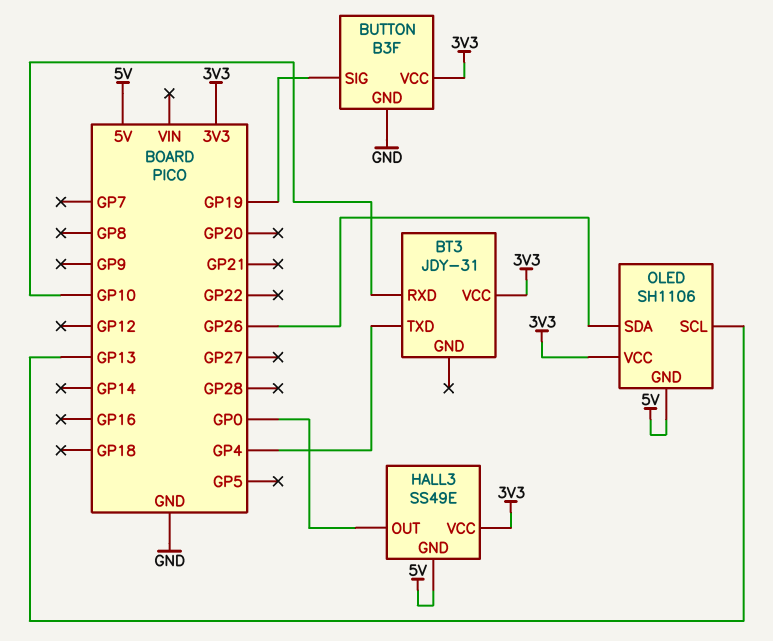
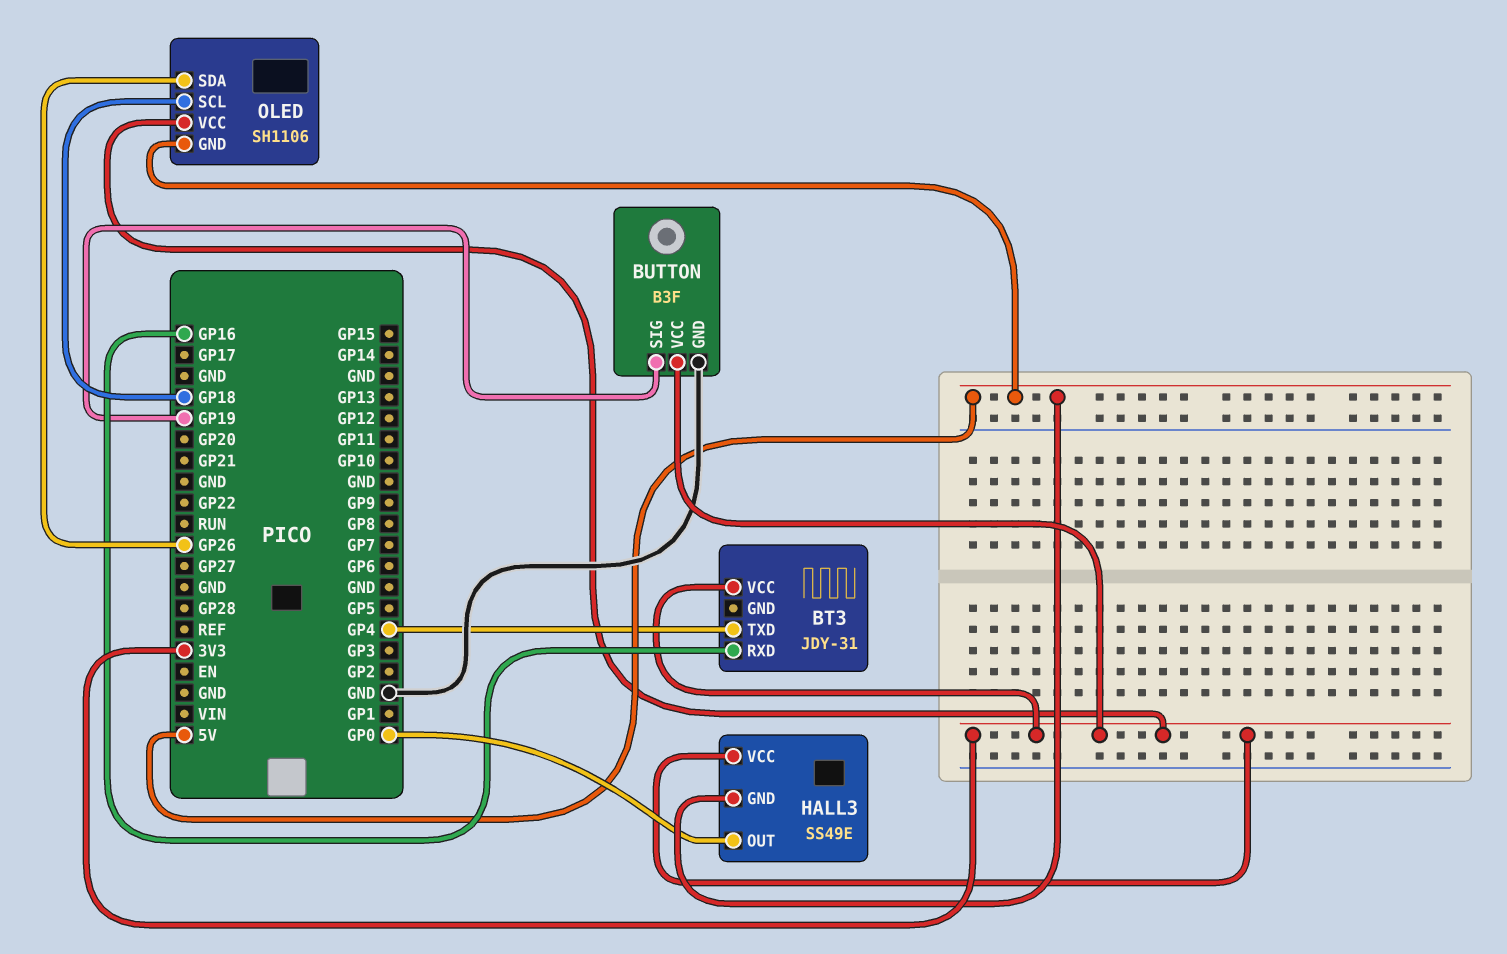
BT3 pin RXD: GP10 -> GP16
OLED pin SCL: GP13 -> GP18

